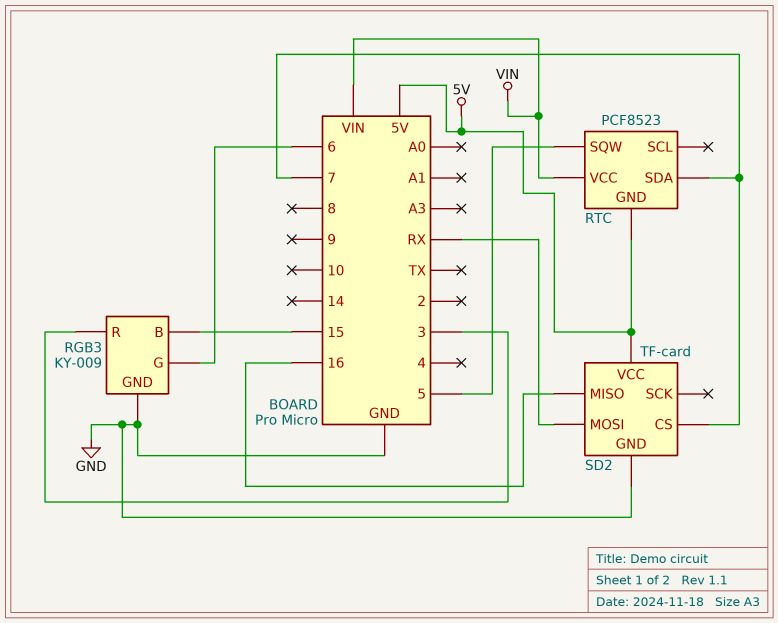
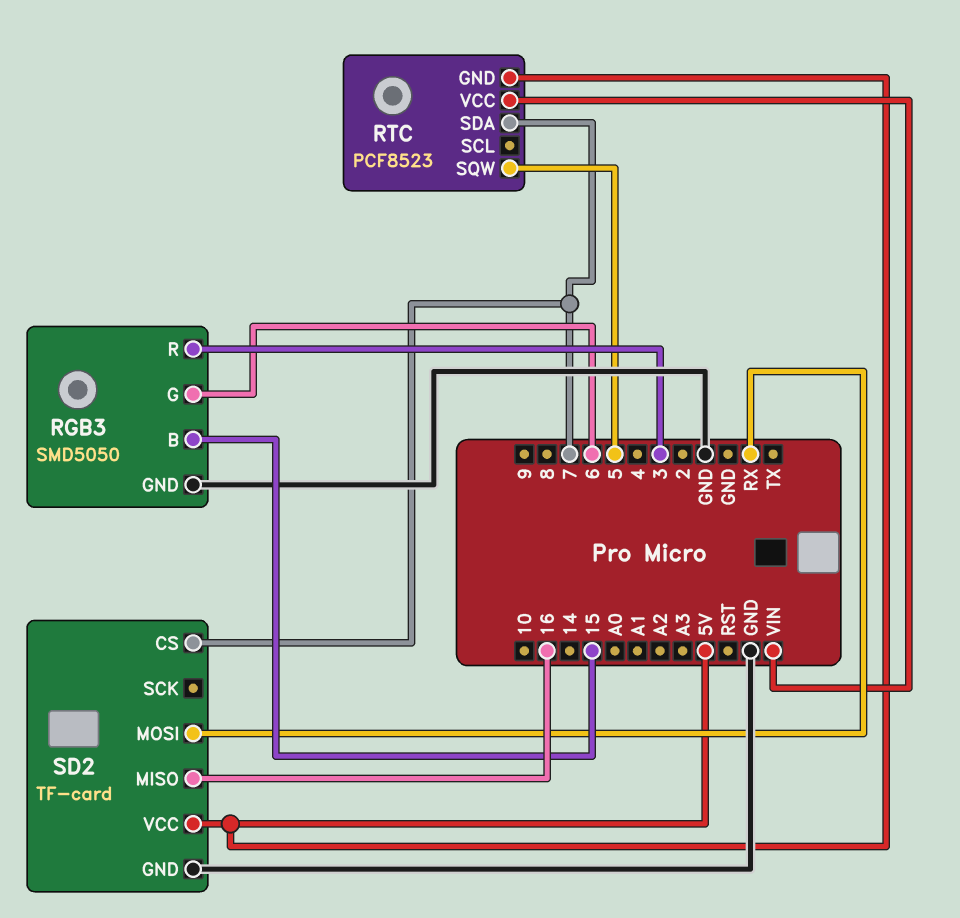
RGB3: KY-009 -> SMD5050

